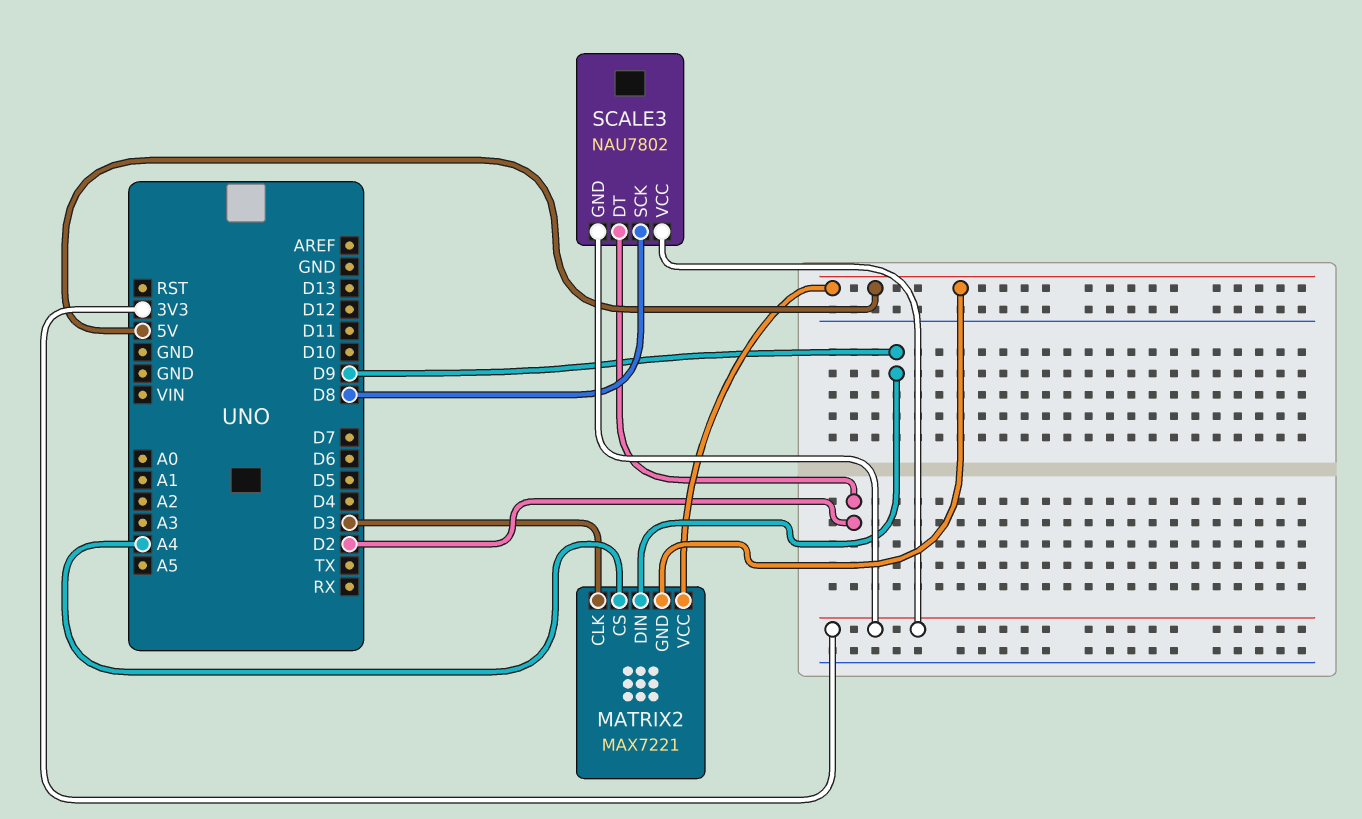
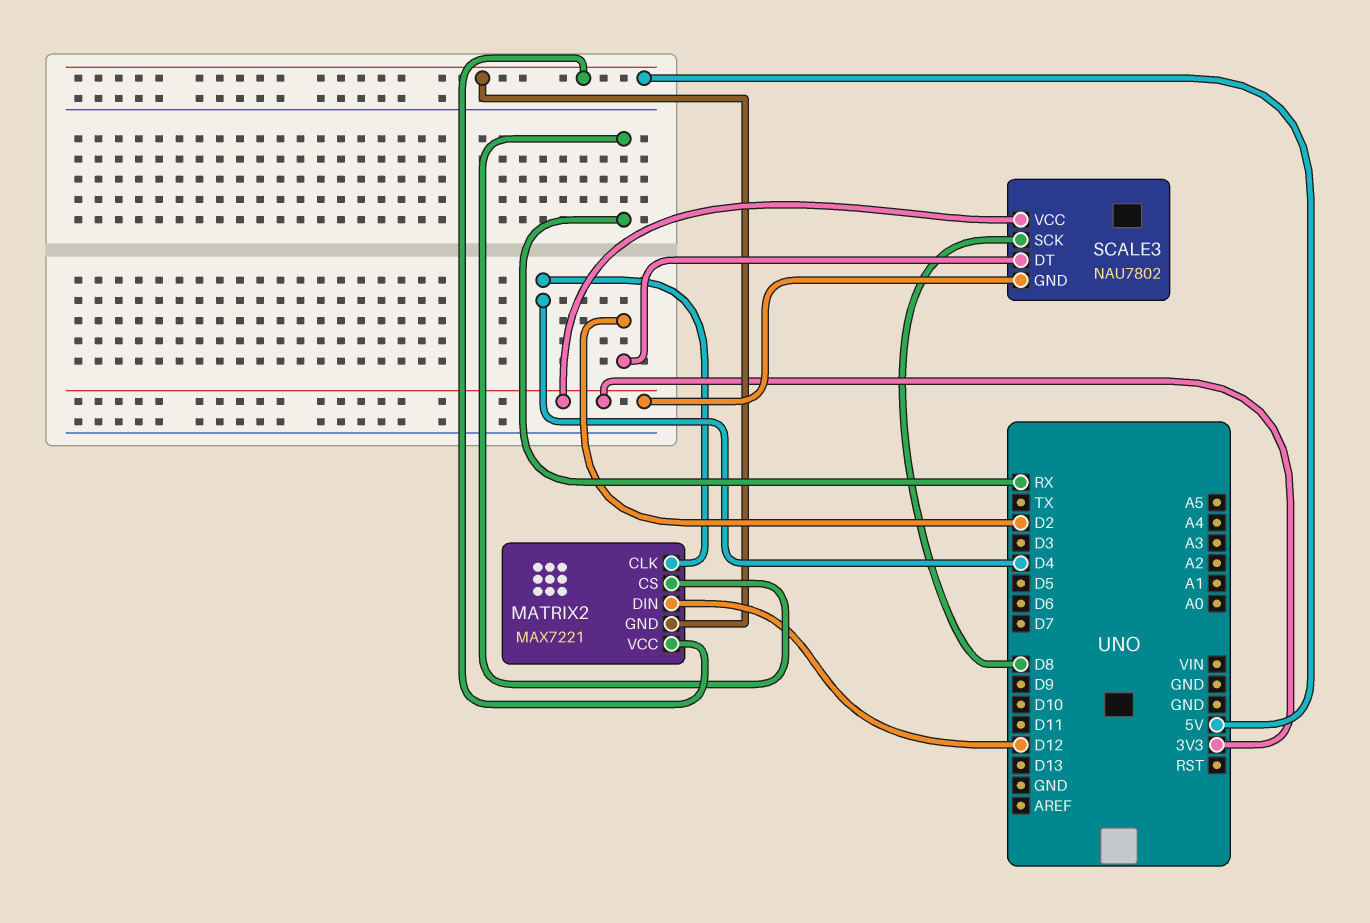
MATRIX2 pin CLK: D3 -> D4
MATRIX2 pin CS: A4 -> RX
MATRIX2 pin DIN: D9 -> D12

